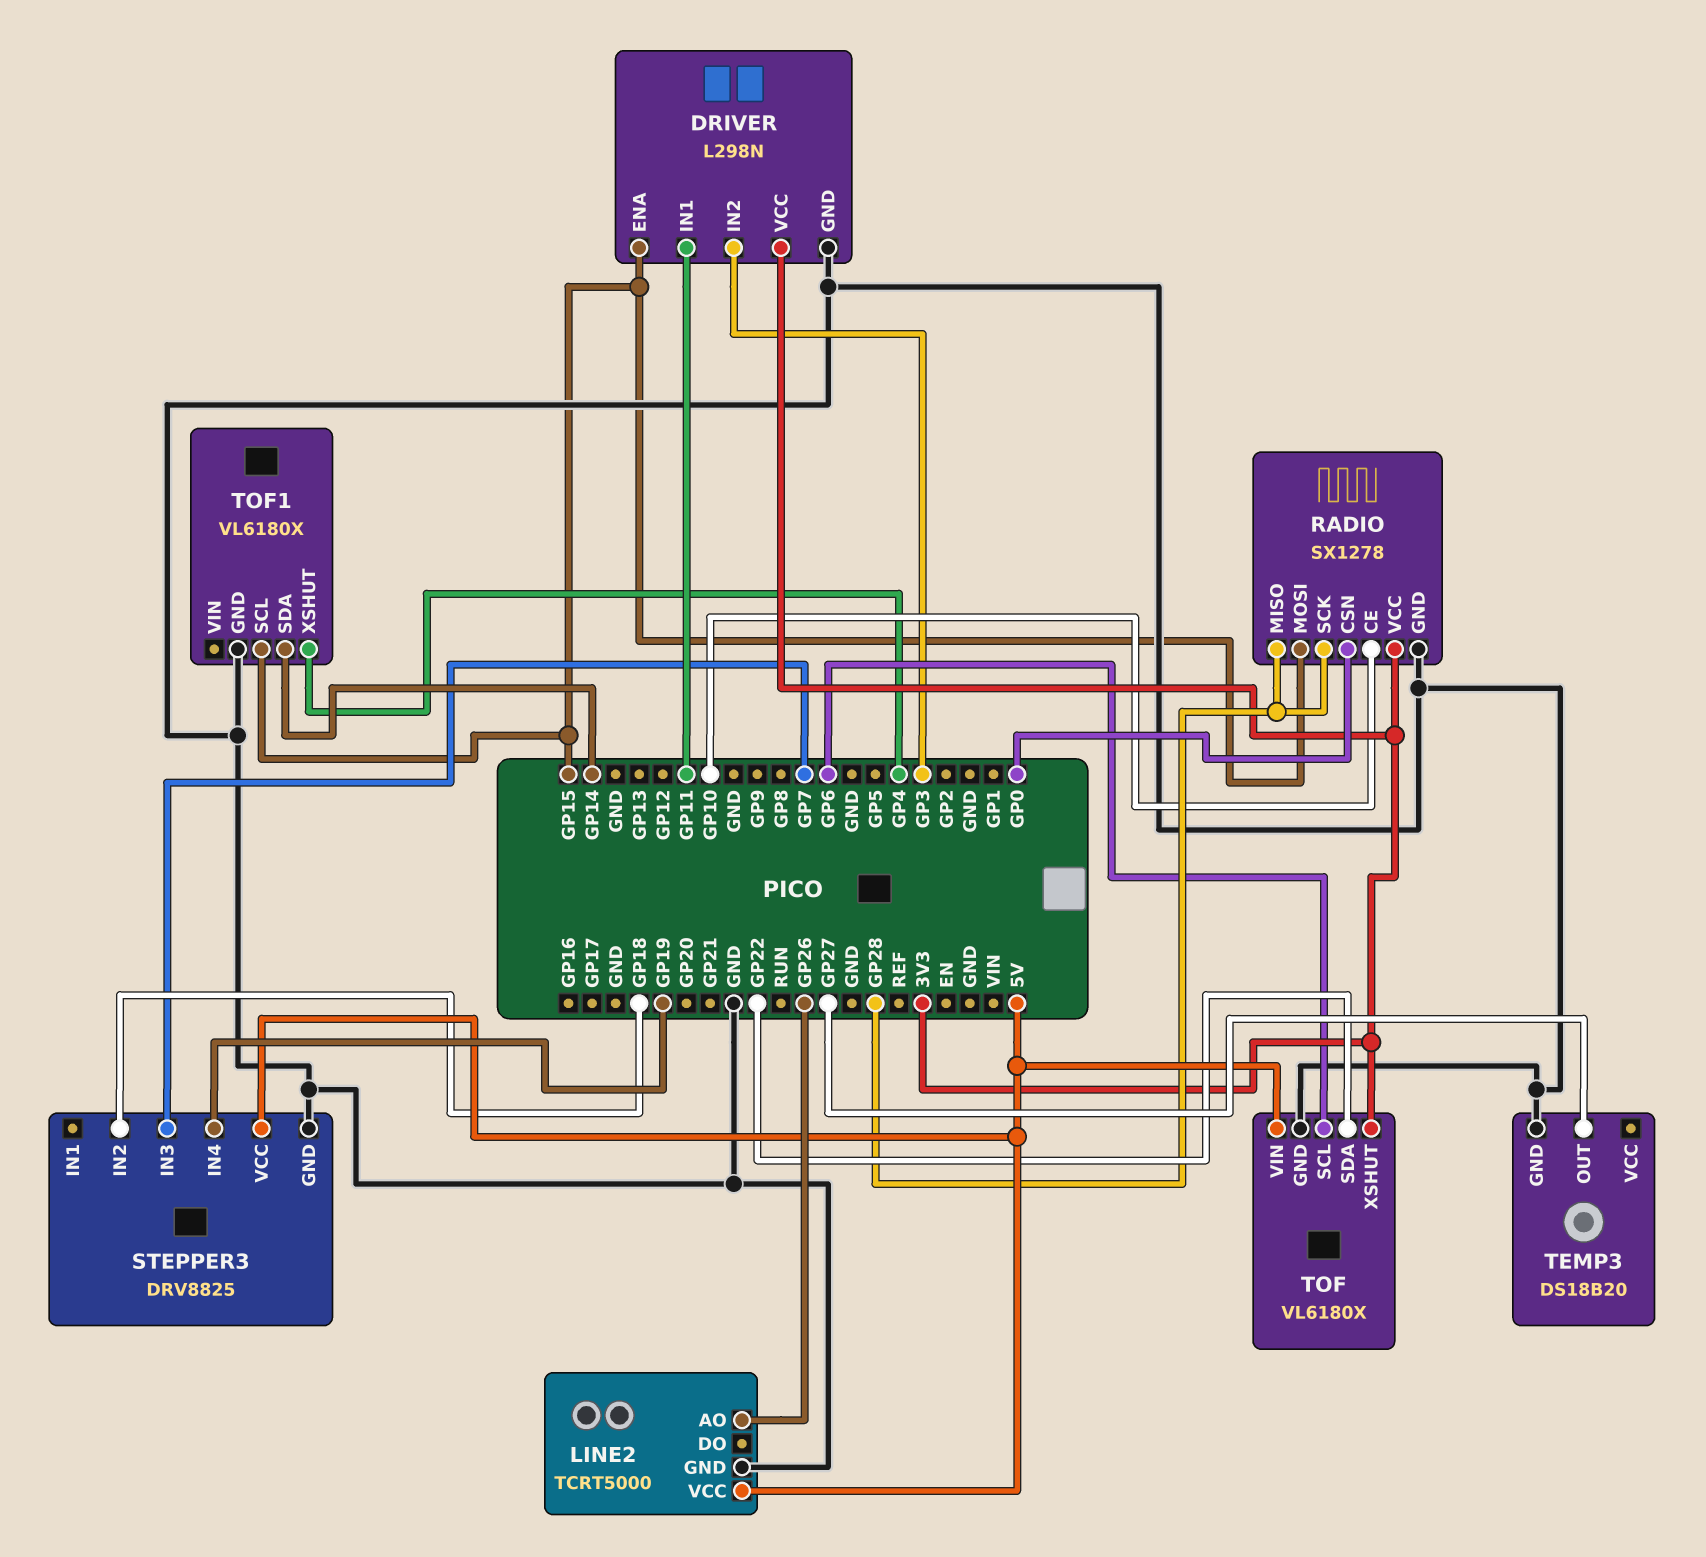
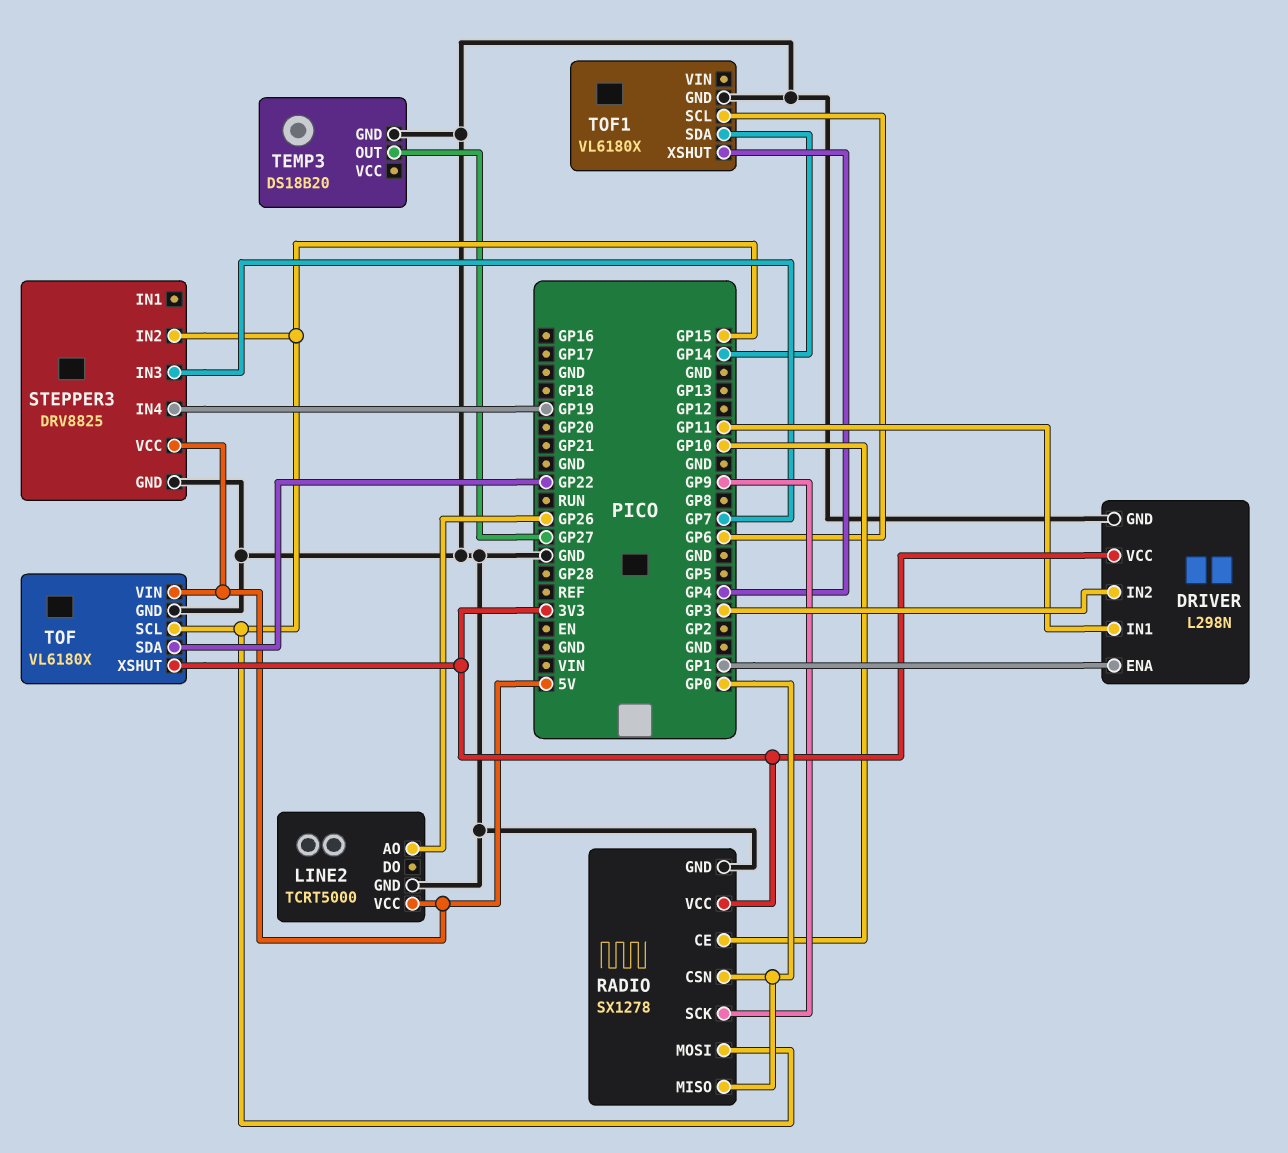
DRIVER pin ENA: GP15 -> GP1
RADIO pin MISO: GP28 -> GP0
RADIO pin SCK: GP28 -> GP9
STEPPER3 pin IN2: GP18 -> GP15
TOF pin SCL: GP6 -> GP15
TOF1 pin SCL: GP15 -> GP6

